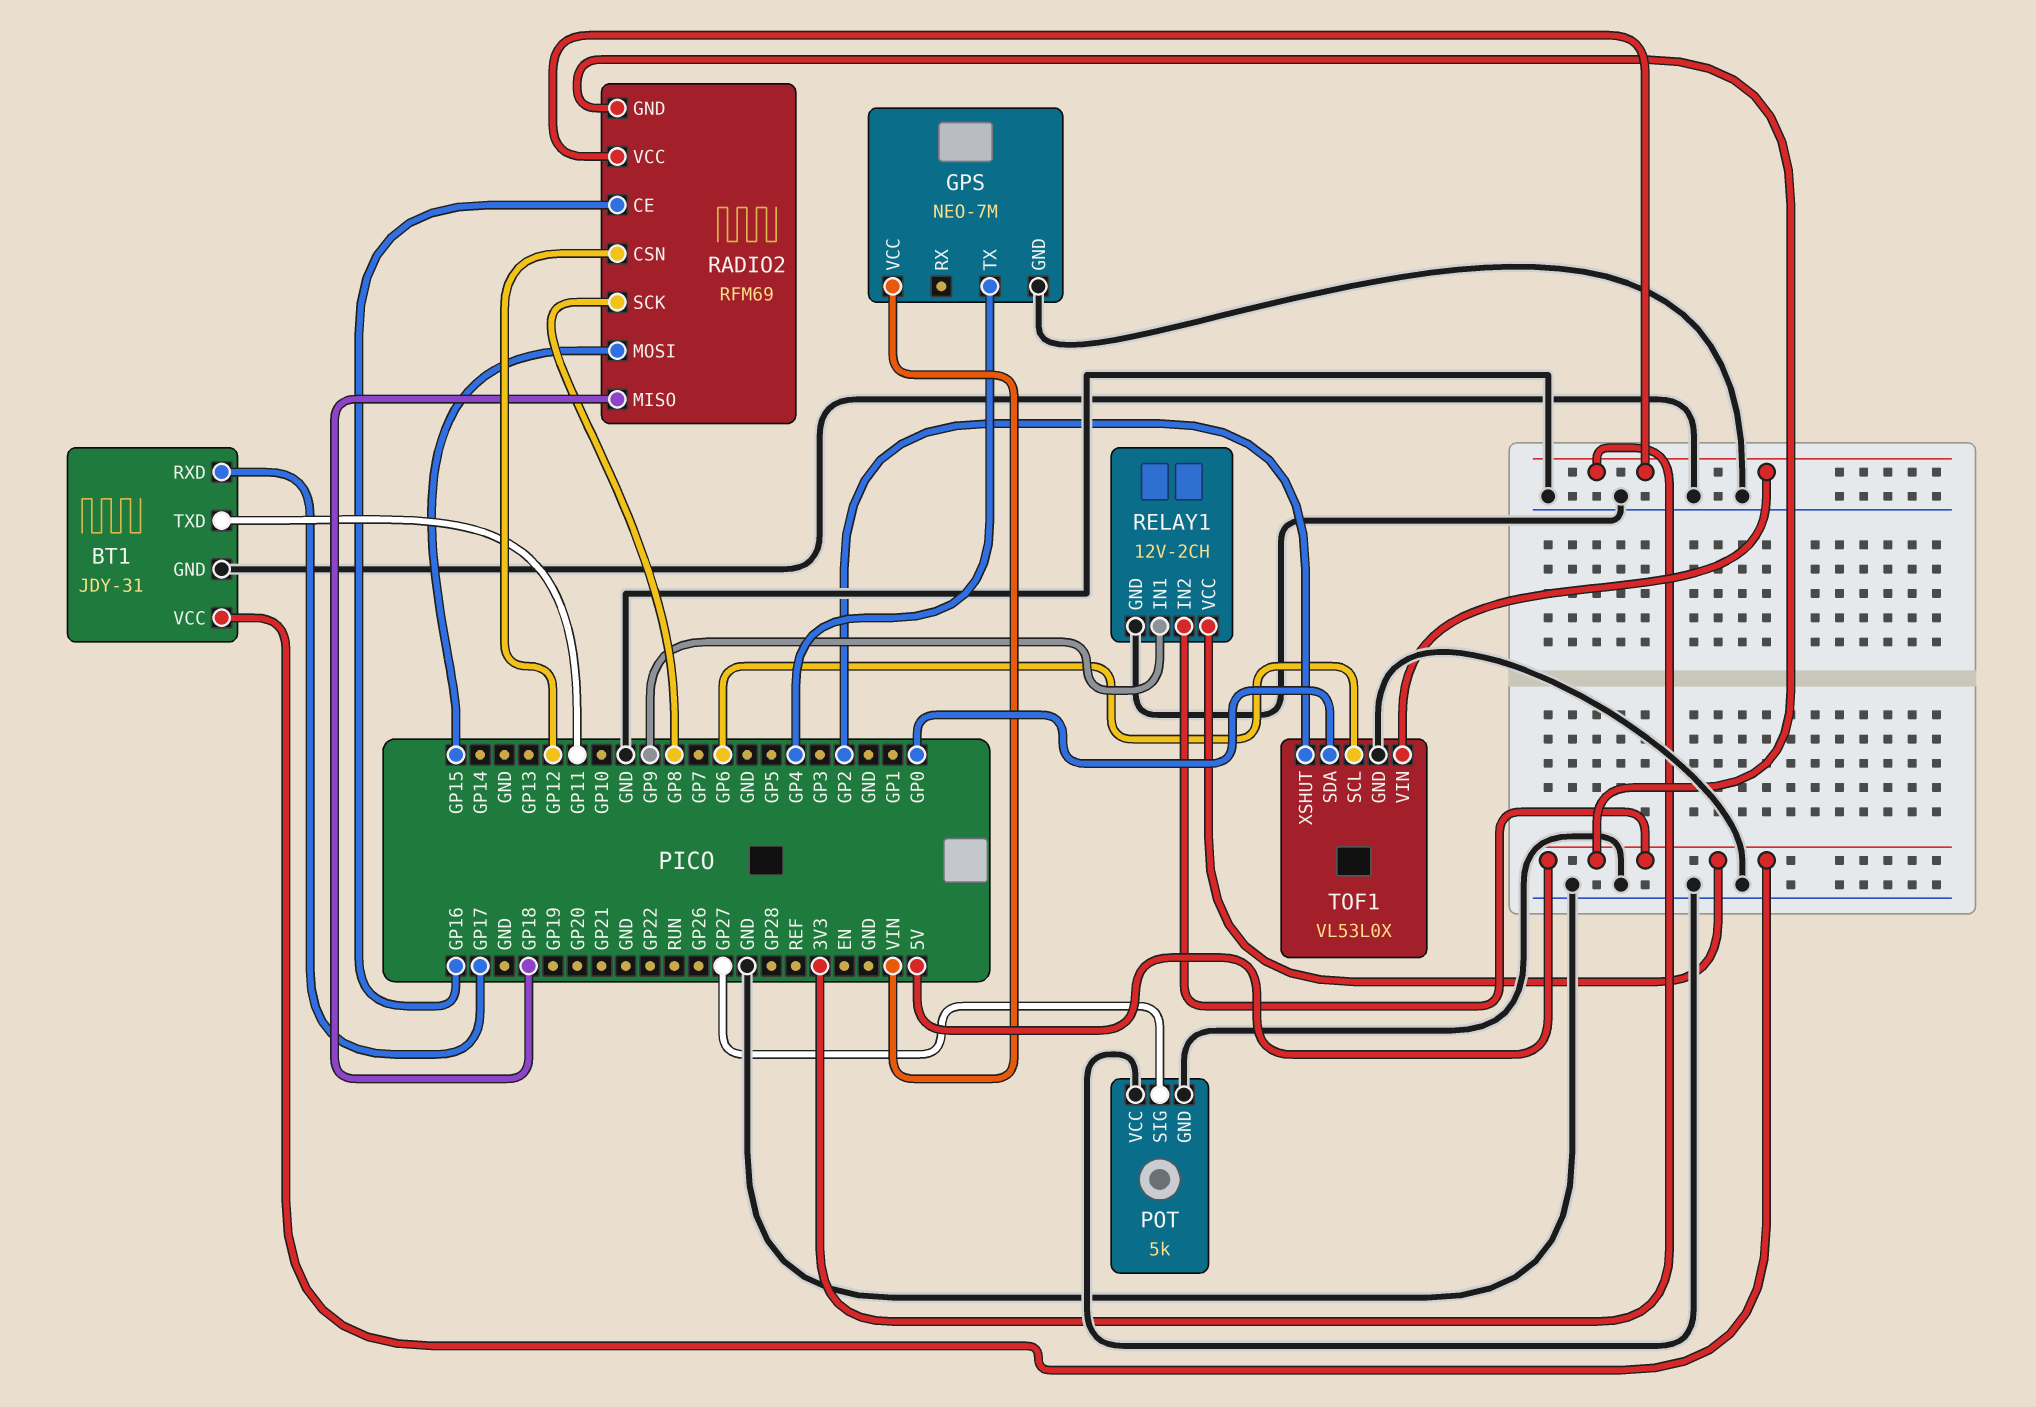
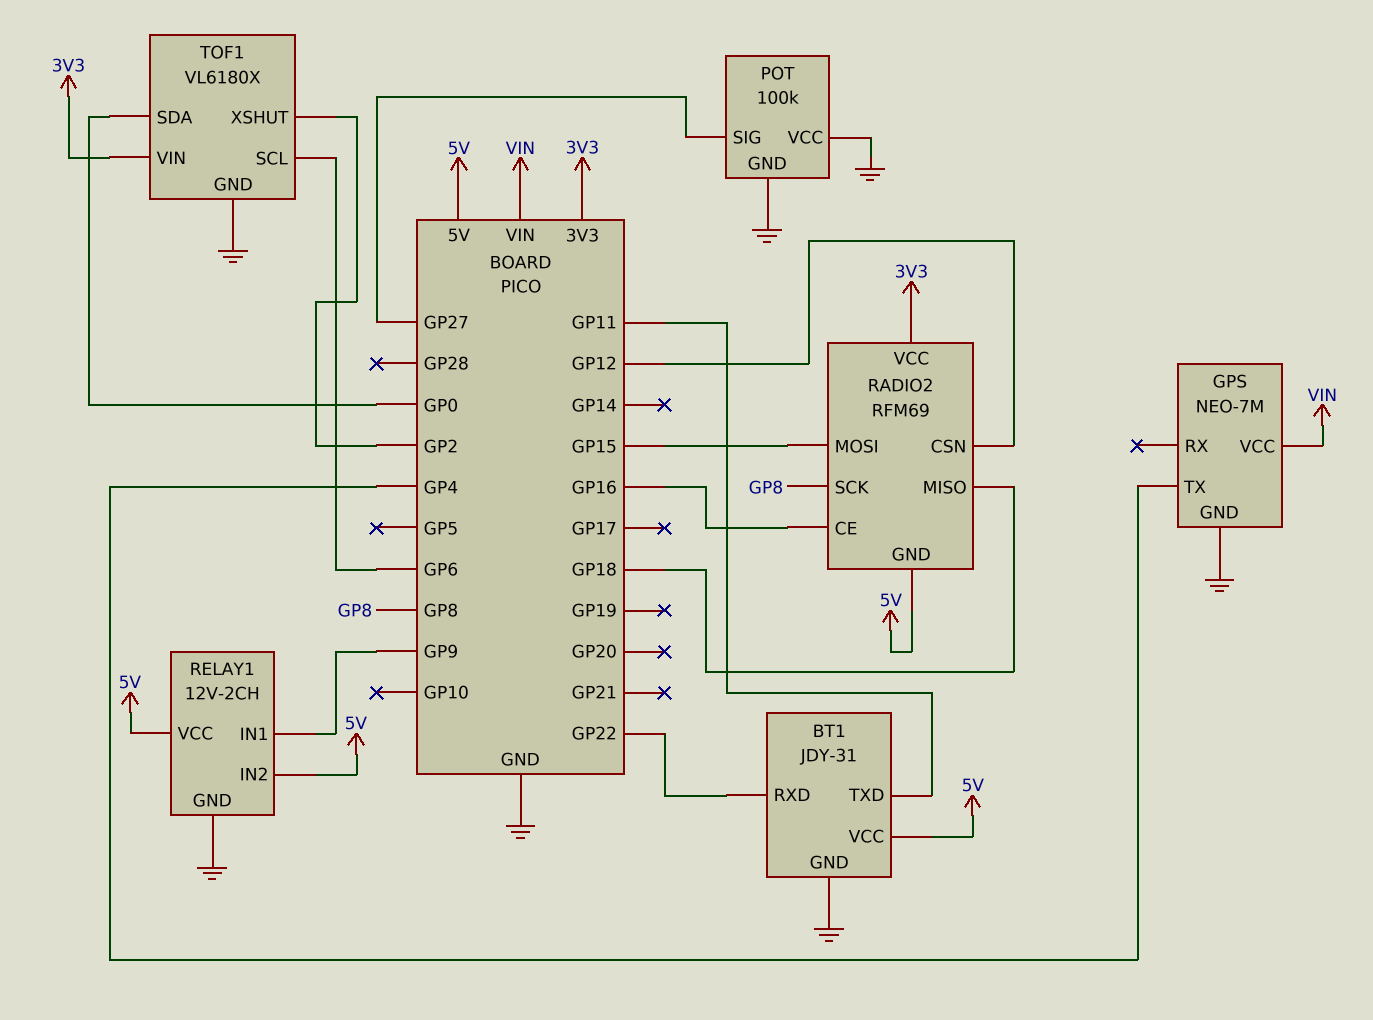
BT1 pin RXD: GP17 -> GP22
POT: 5k -> 100k
TOF1: VL53L0X -> VL6180X

